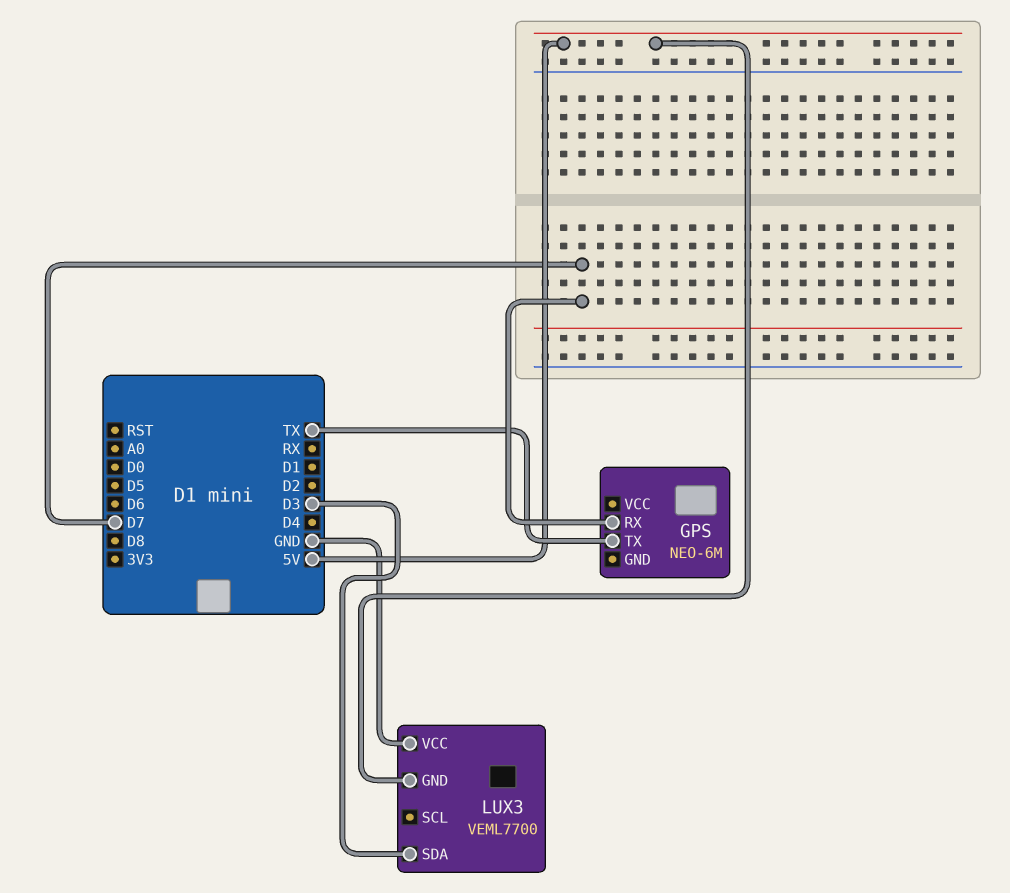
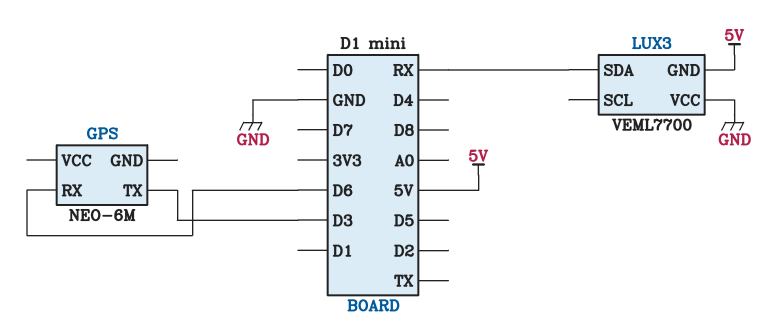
GPS pin RX: D7 -> D6
GPS pin TX: TX -> D3
LUX3 pin SDA: D3 -> RX

